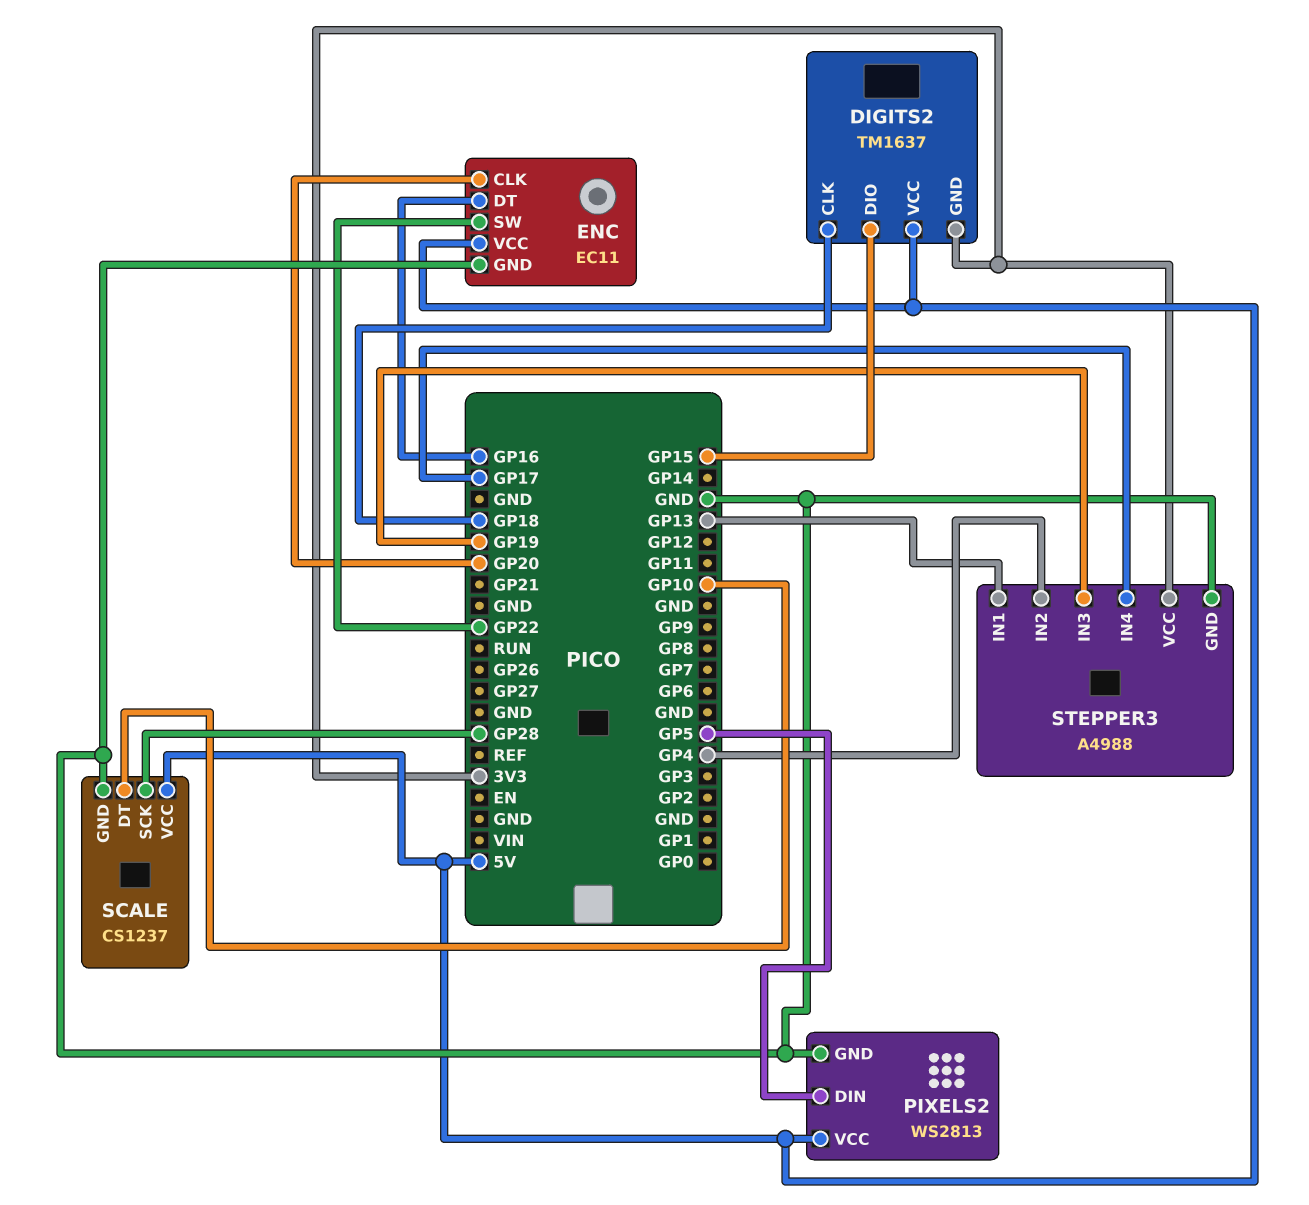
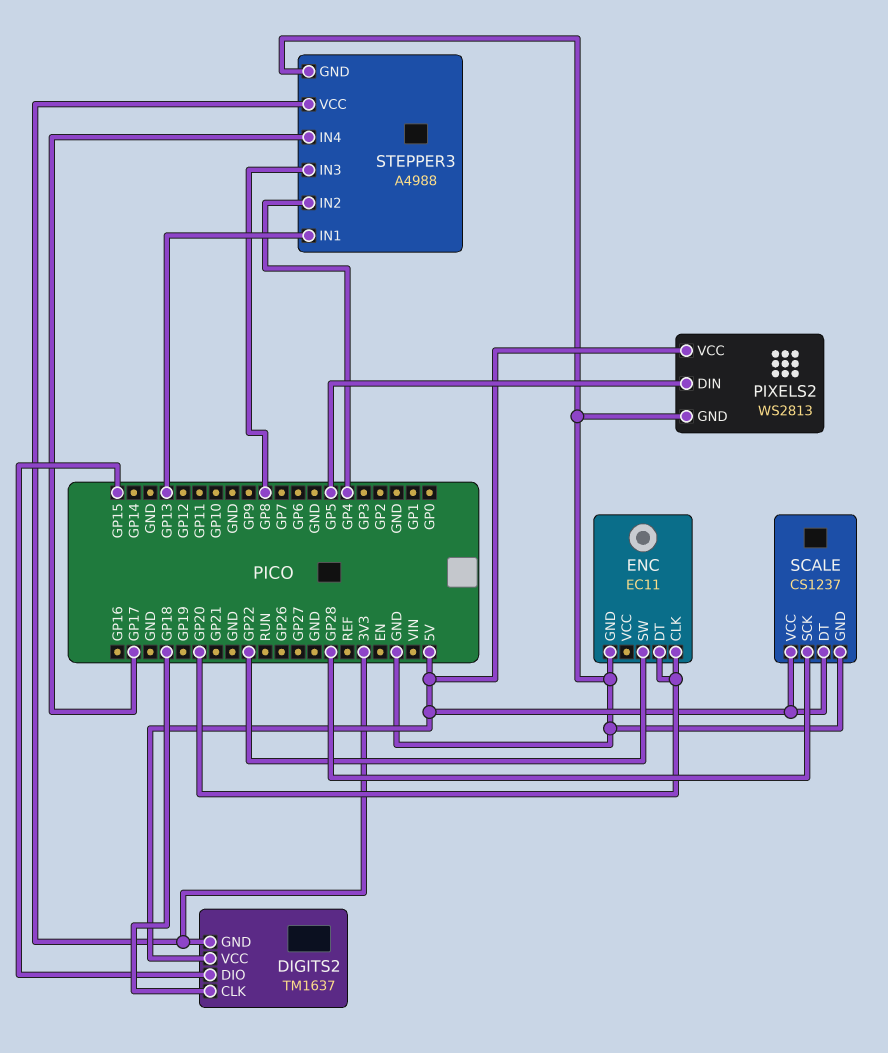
ENC pin DT: GP16 -> GP20
ENC pin VCC: 5V -> none
SCALE pin DT: GP10 -> 5V
STEPPER3 pin IN3: GP19 -> GP8

